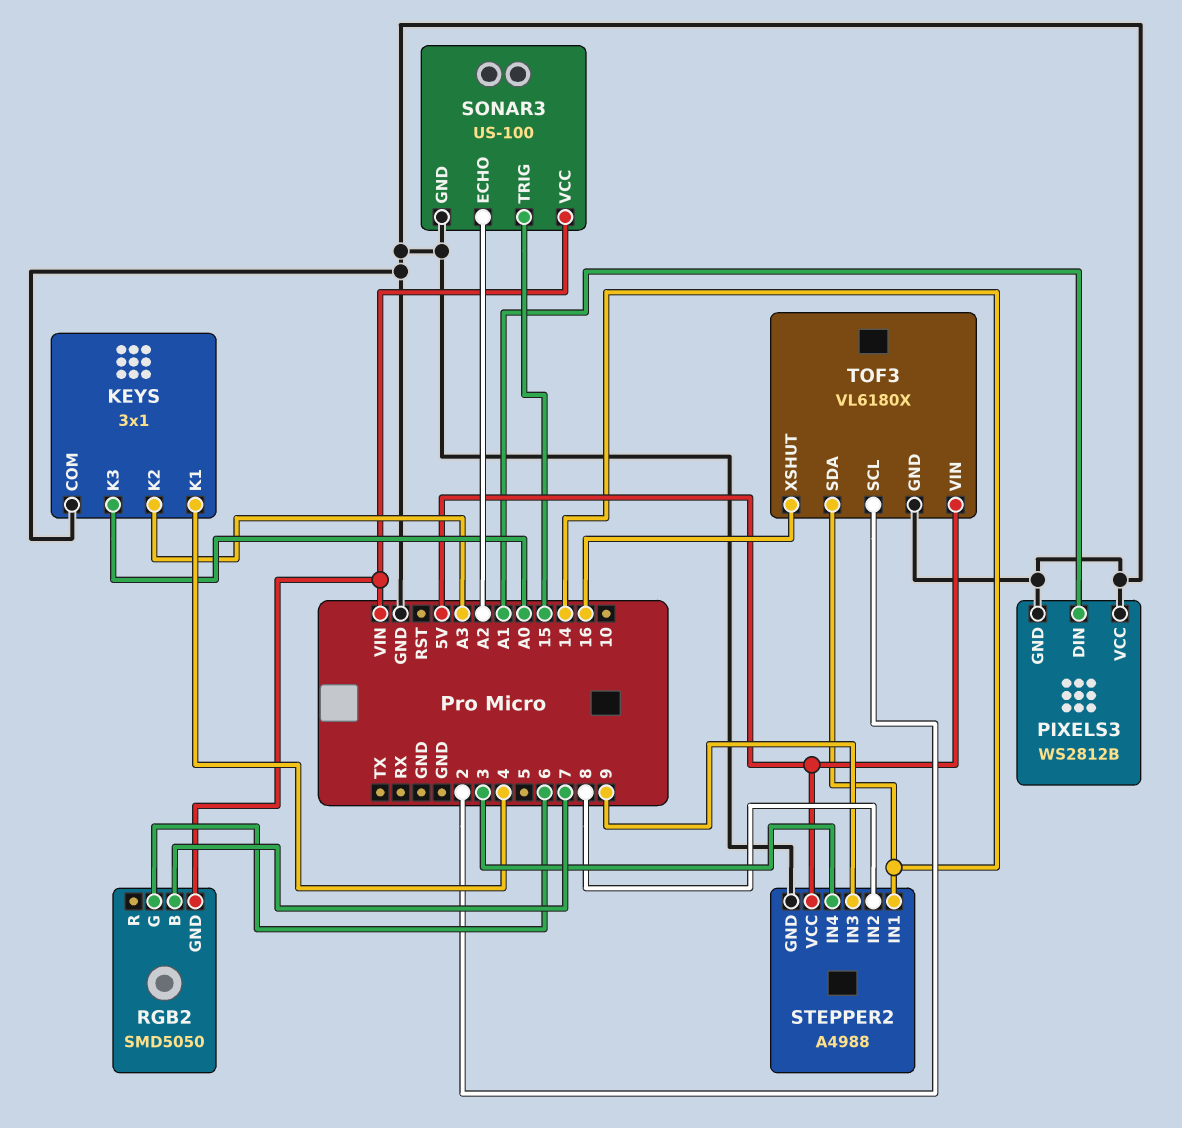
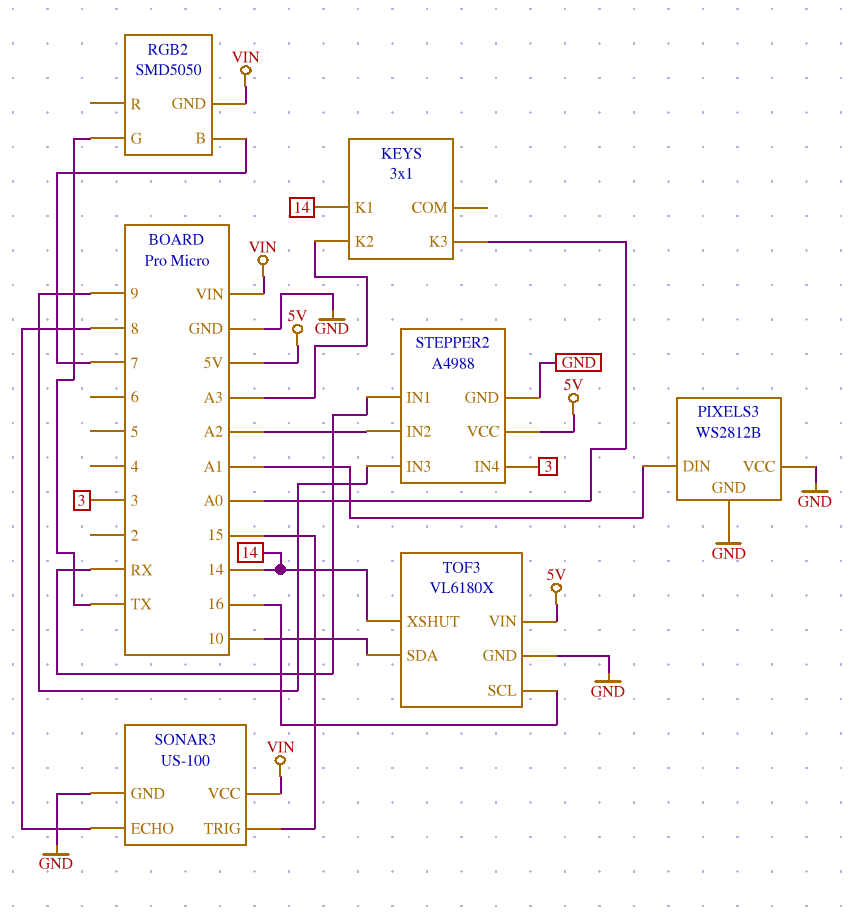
KEYS pin COM: GND -> none
KEYS pin K1: 4 -> 14
RGB2 pin G: 6 -> TX
SONAR3 pin ECHO: A2 -> 8
STEPPER2 pin IN1: 14 -> RX
STEPPER2 pin IN2: 8 -> A2
TOF3 pin SCL: 2 -> 16
TOF3 pin SDA: 14 -> 10
TOF3 pin XSHUT: 16 -> 14

